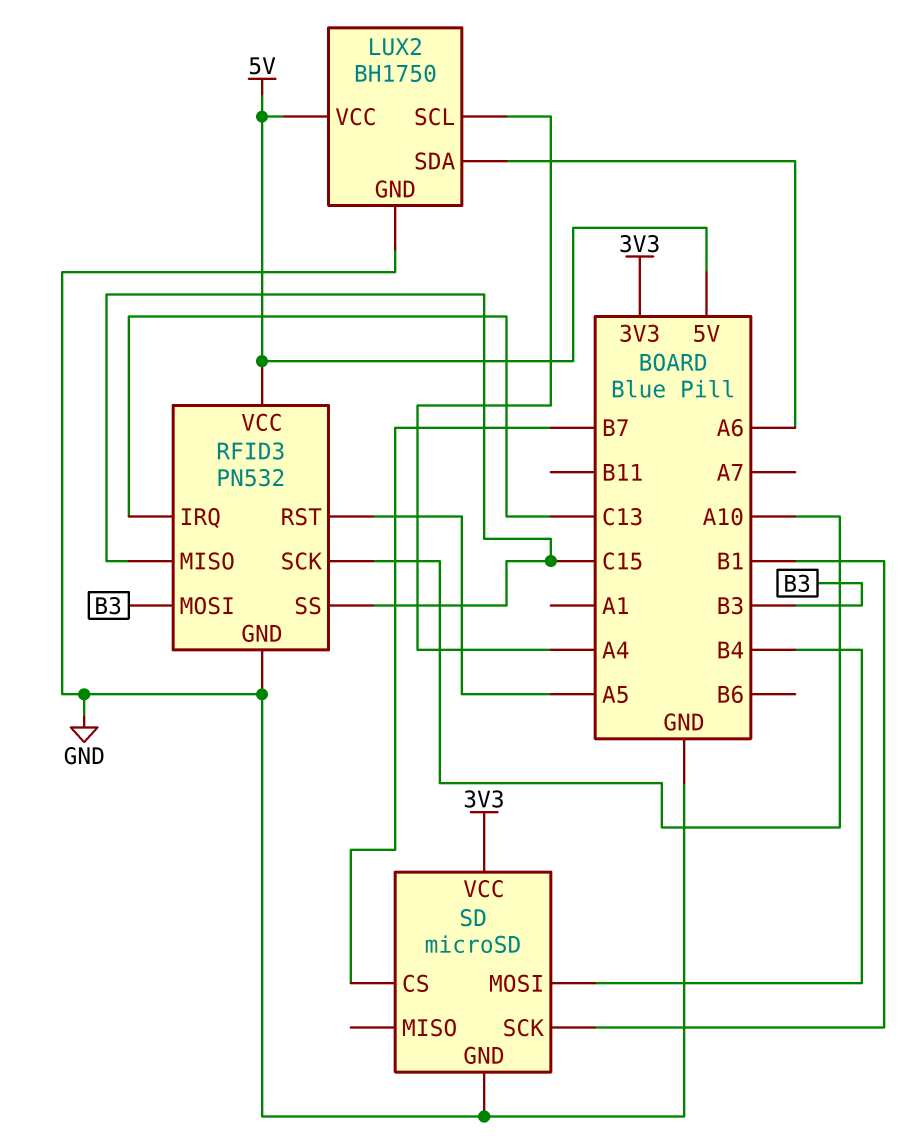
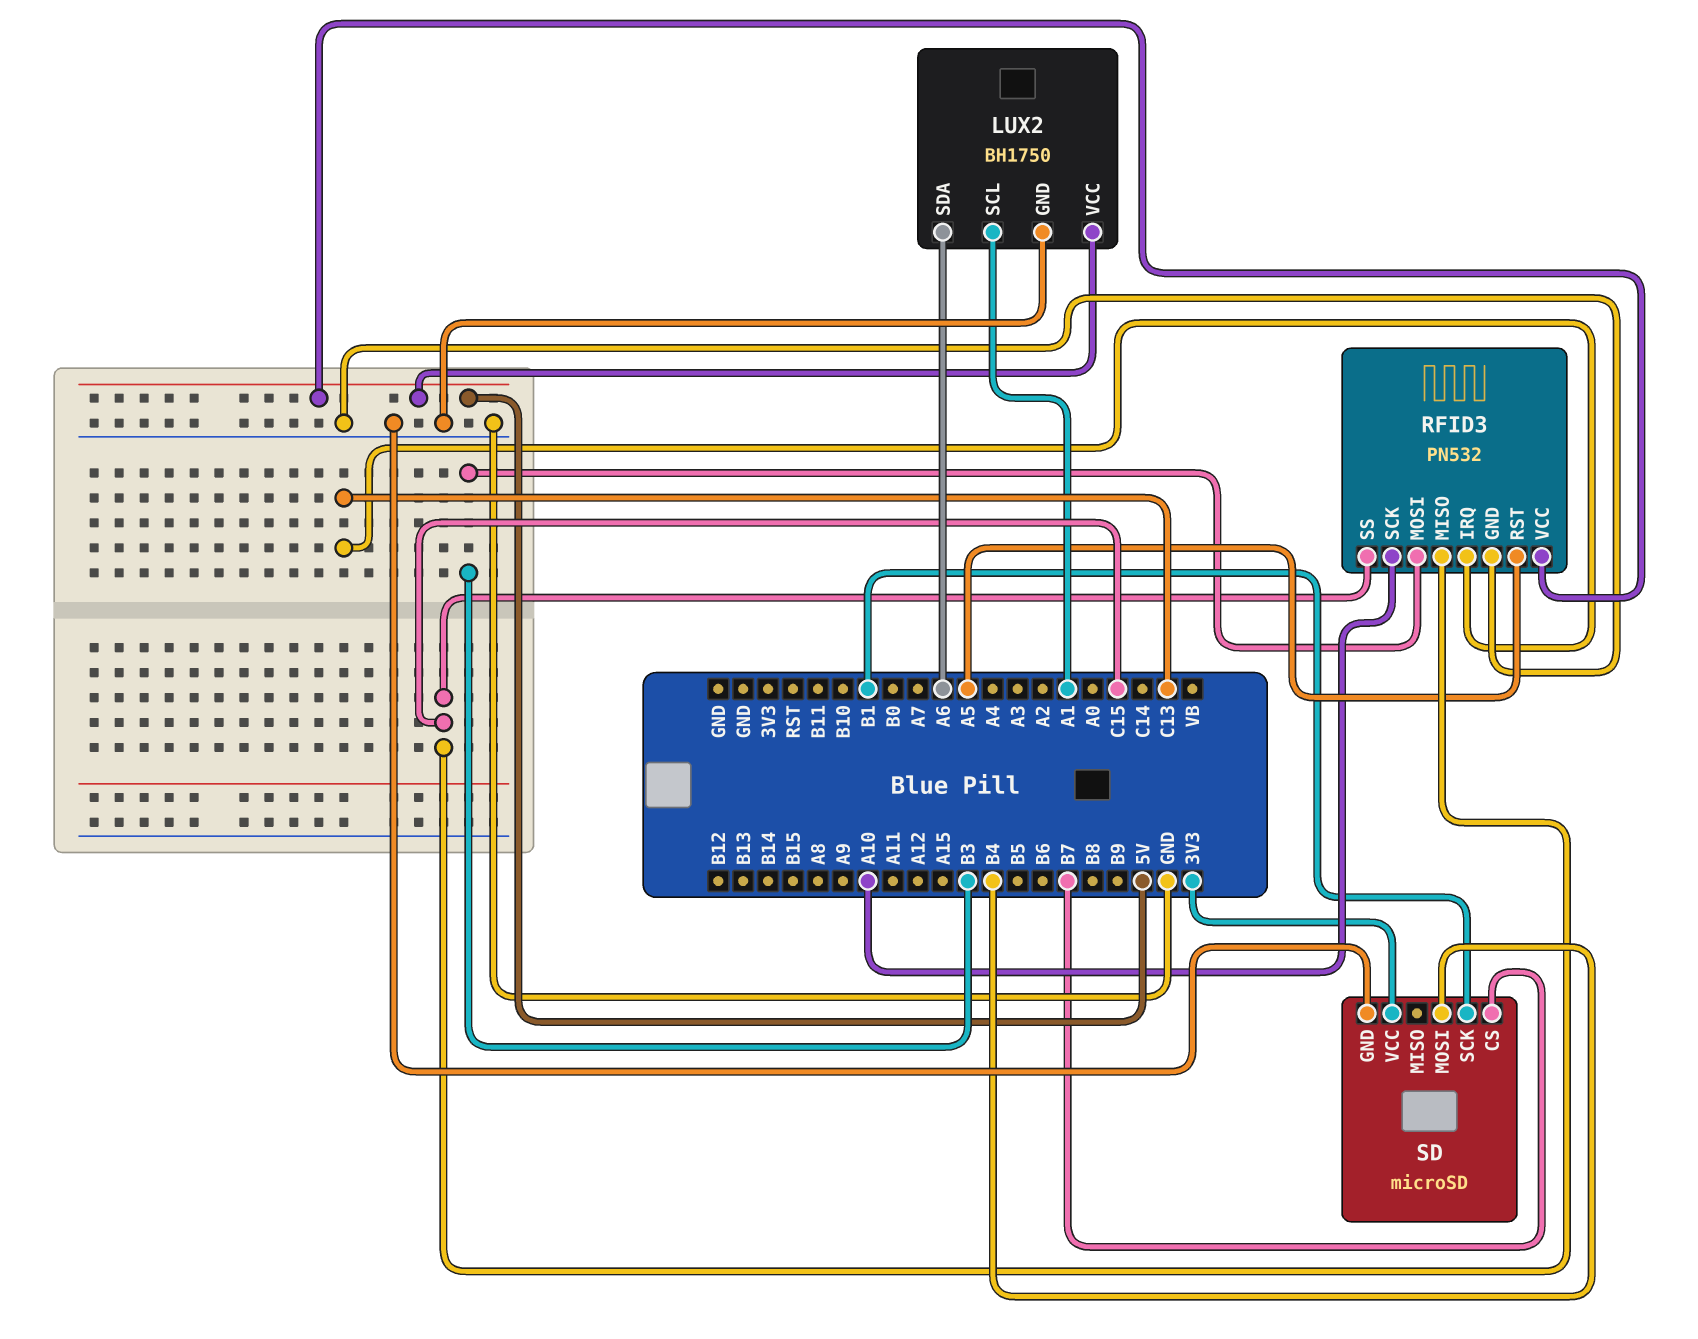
LUX2 pin SCL: A4 -> A1

